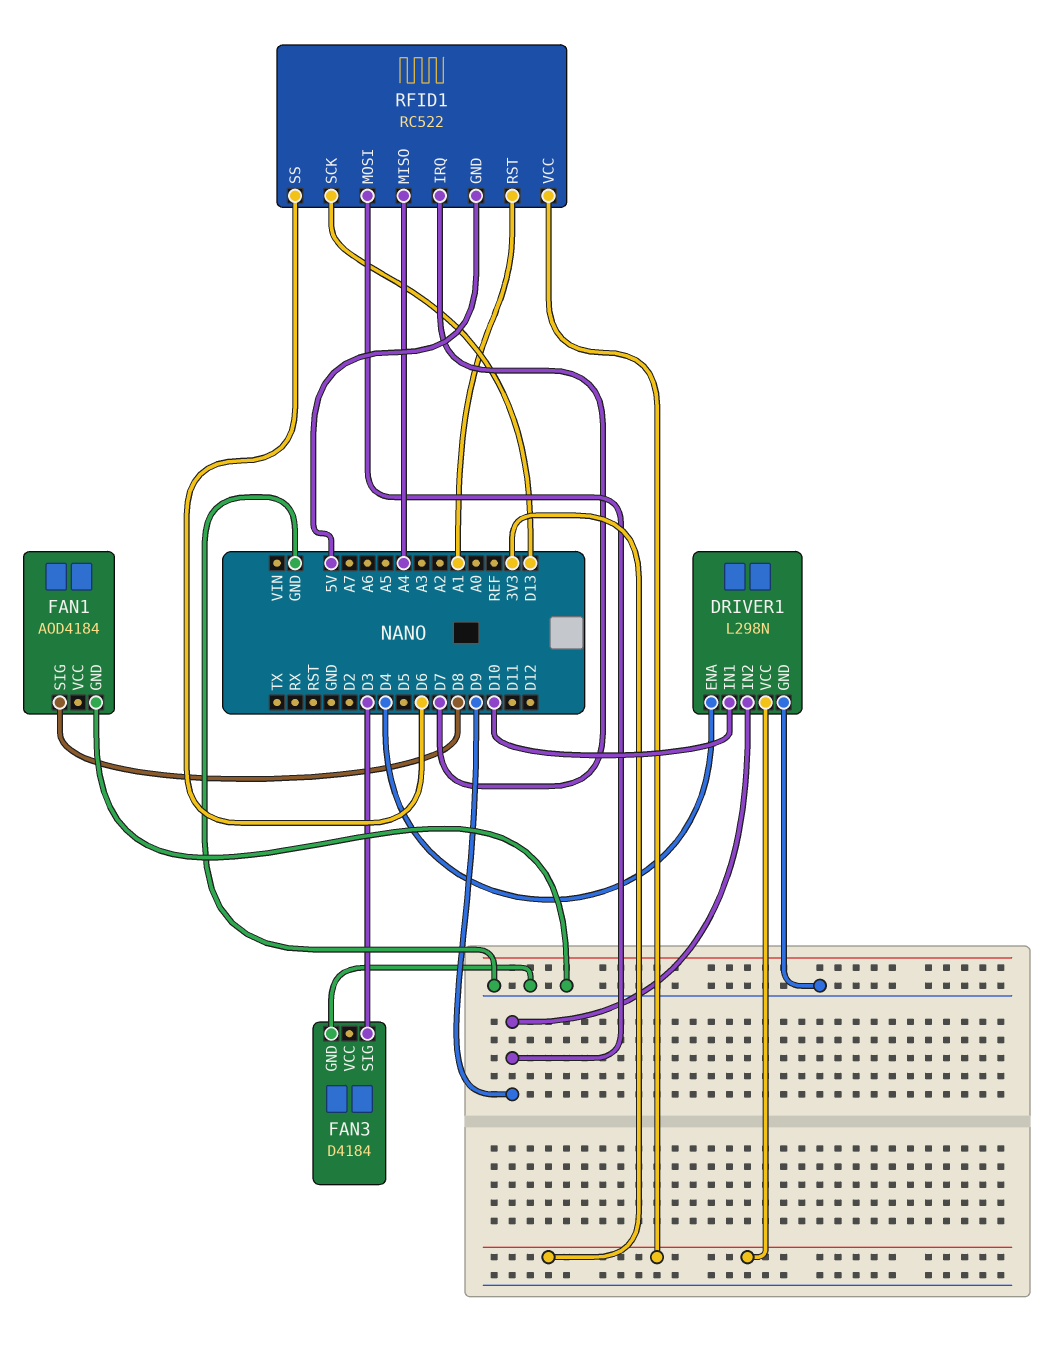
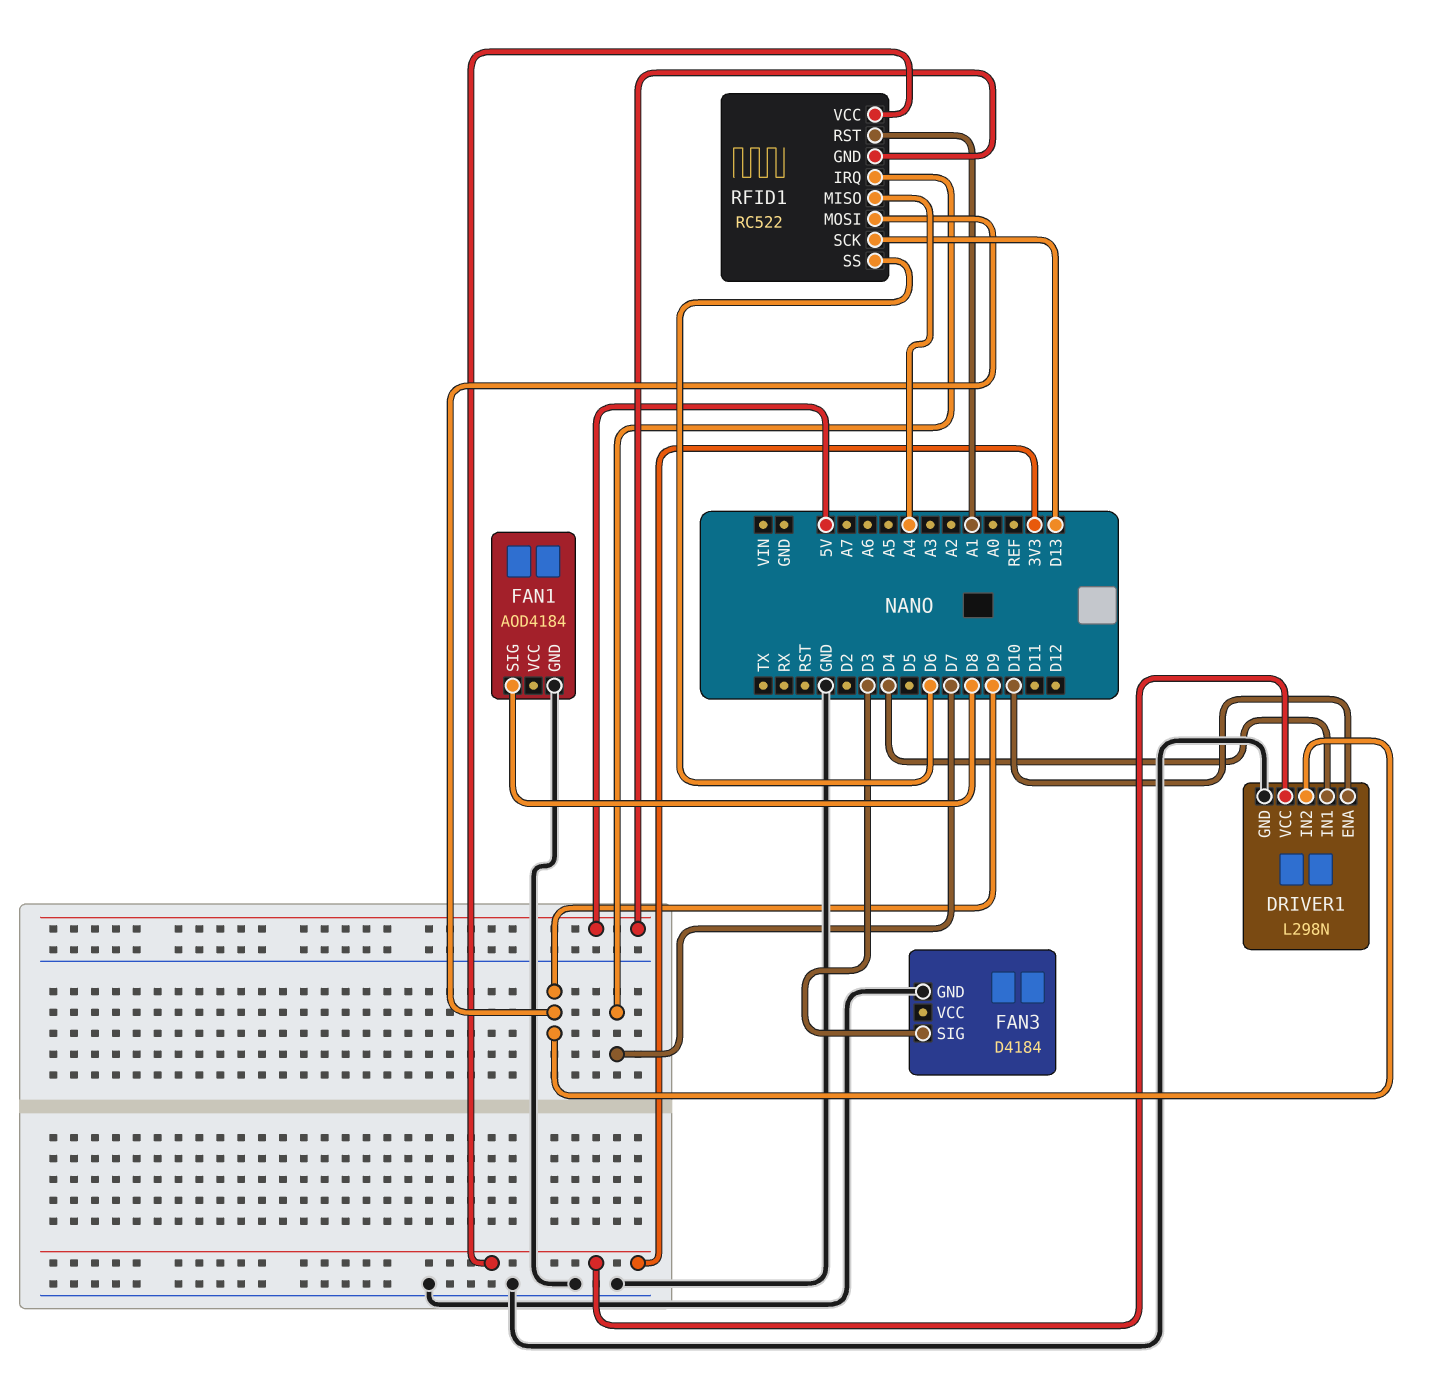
DRIVER1 pin ENA: D4 -> D10
DRIVER1 pin IN1: D10 -> D4

